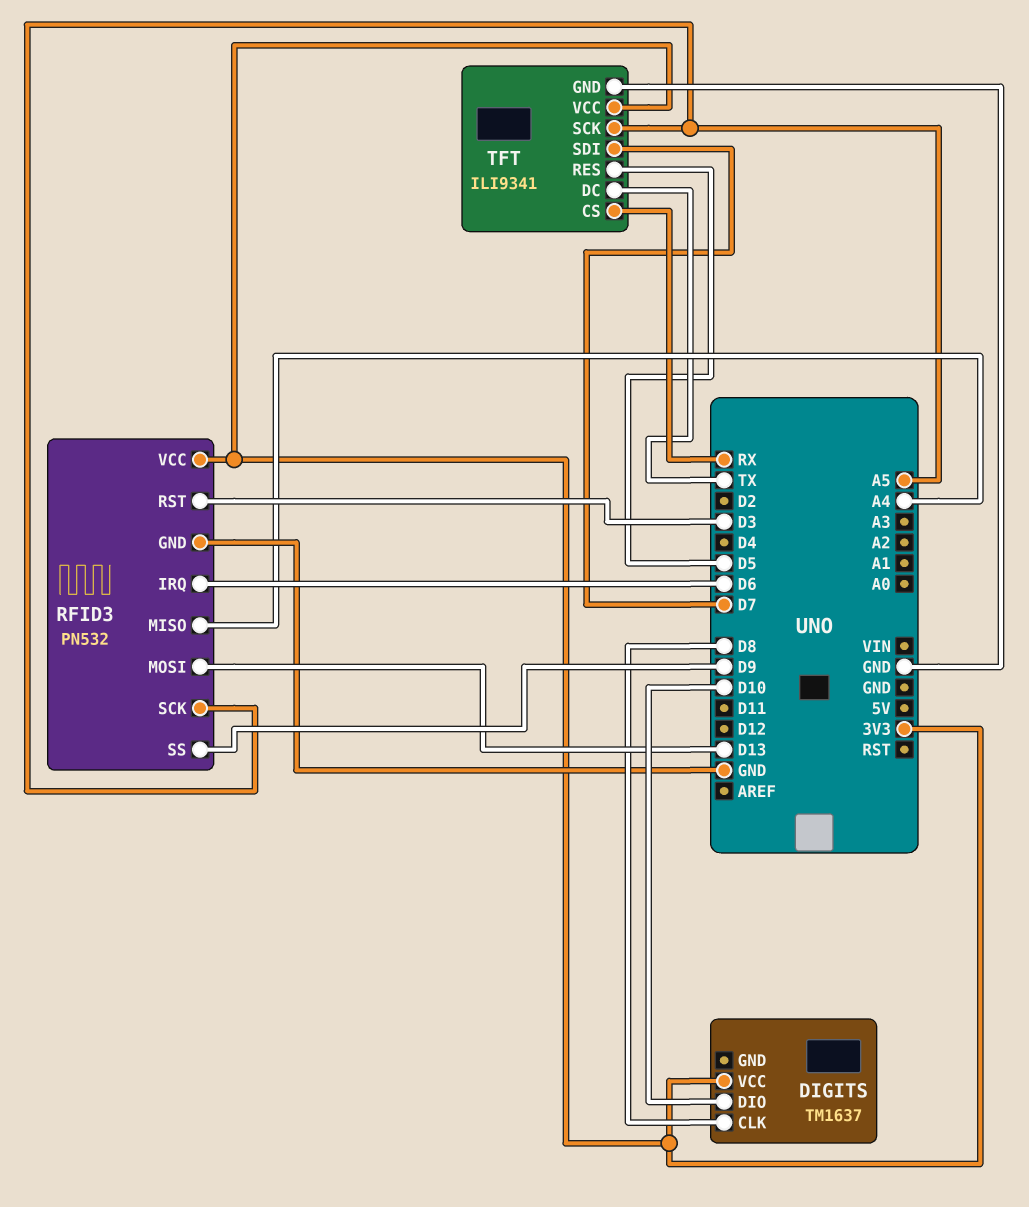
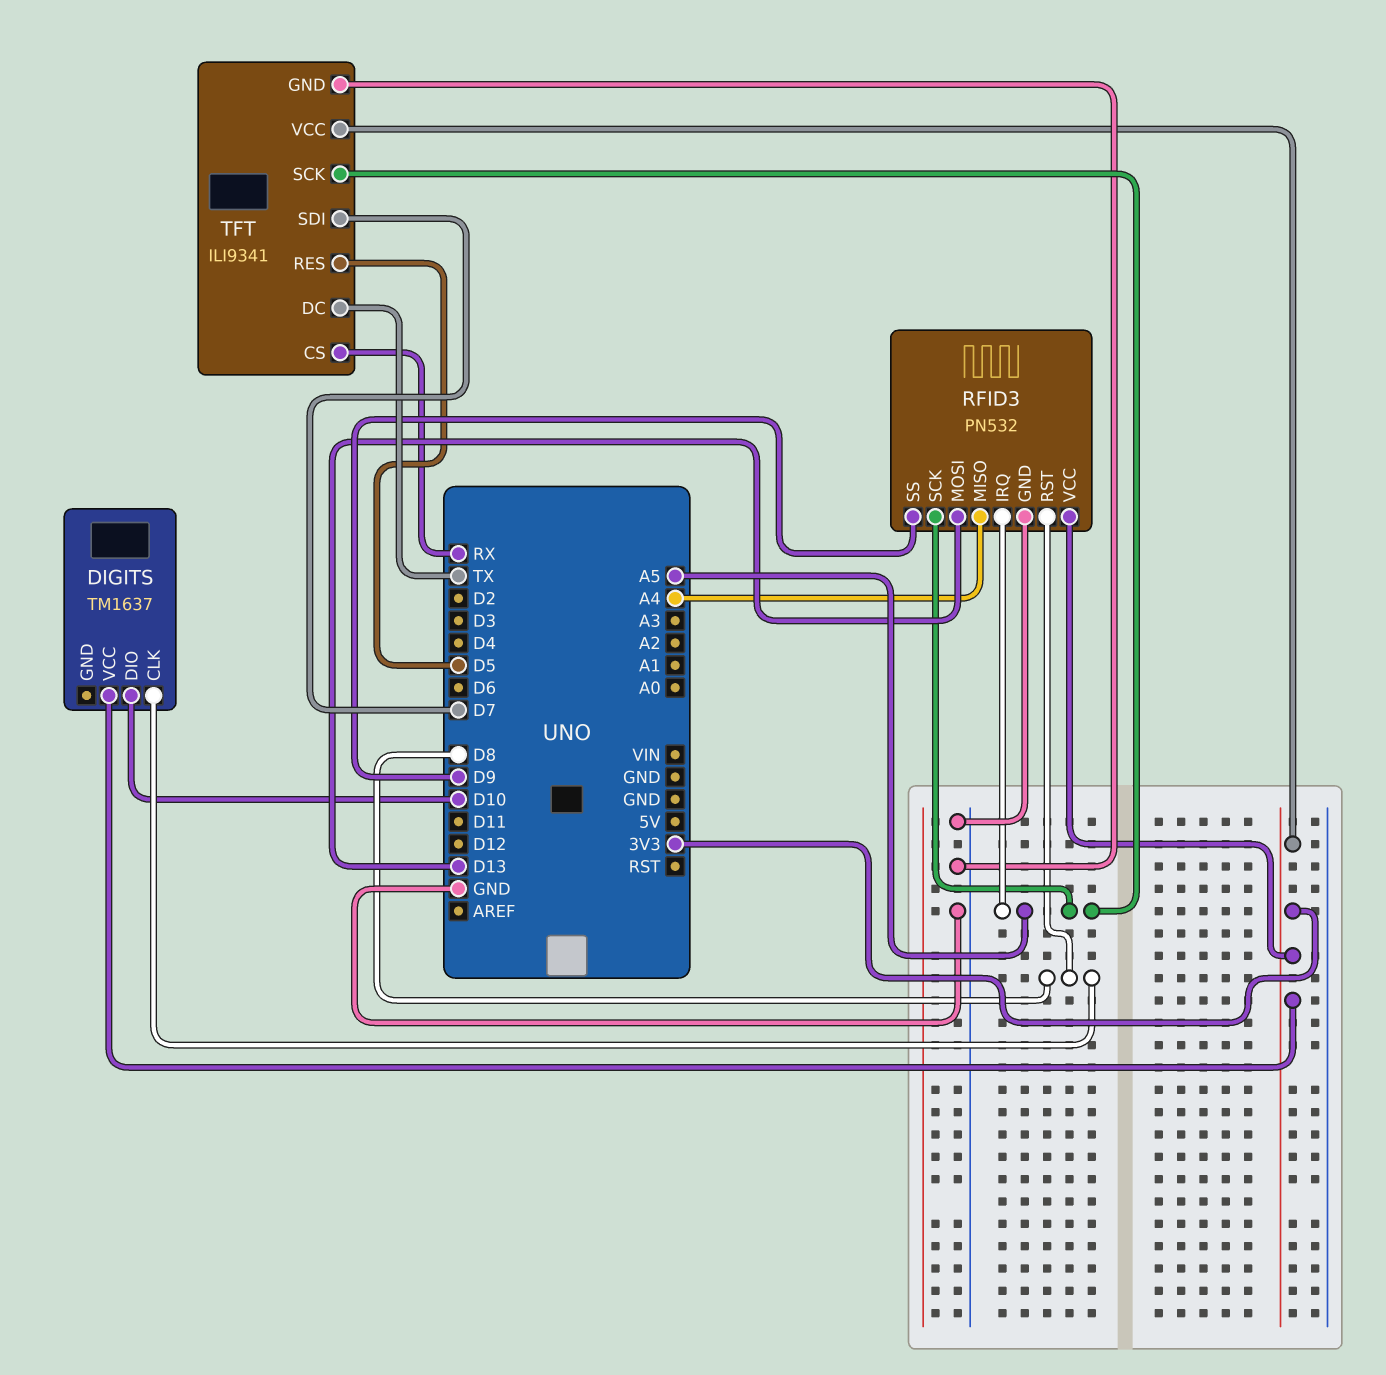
RFID3 pin IRQ: D6 -> A5
RFID3 pin RST: D3 -> D8

